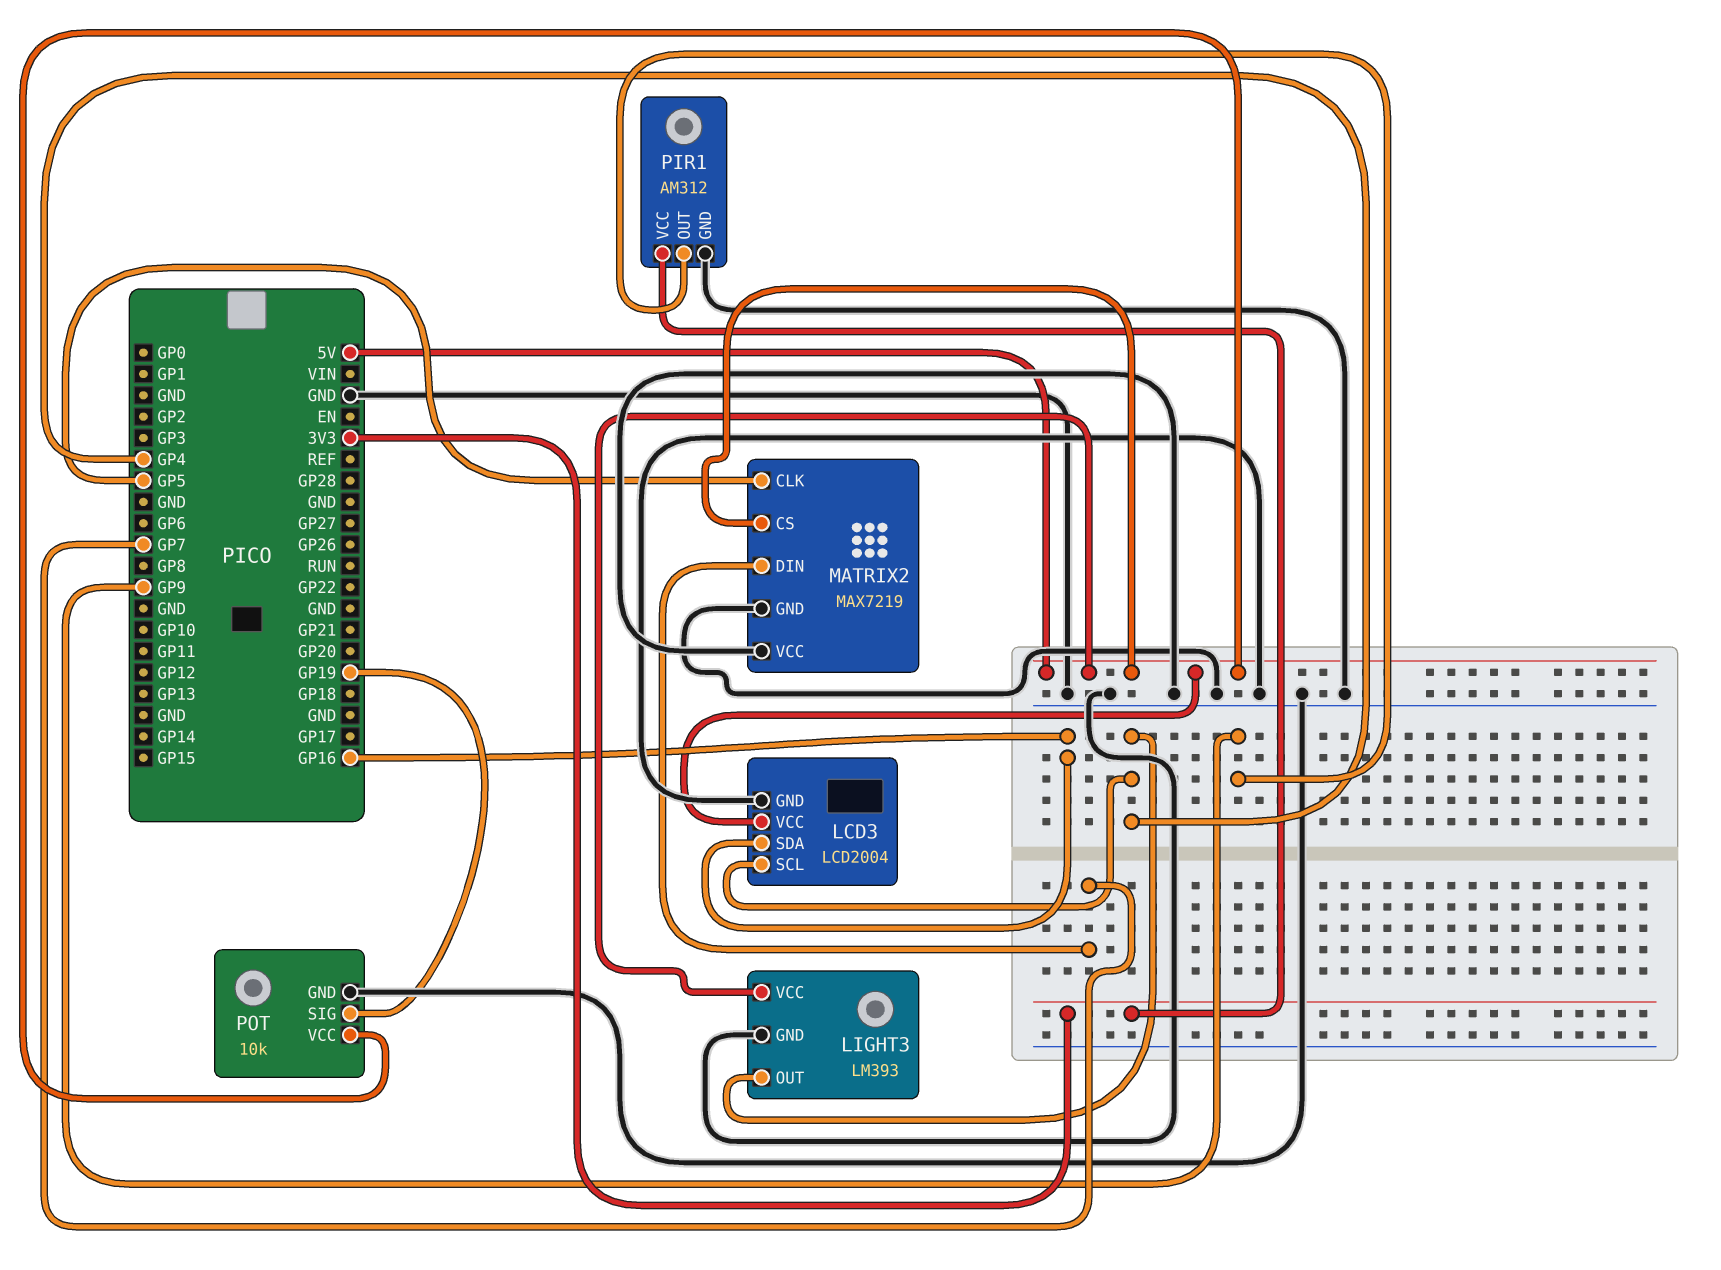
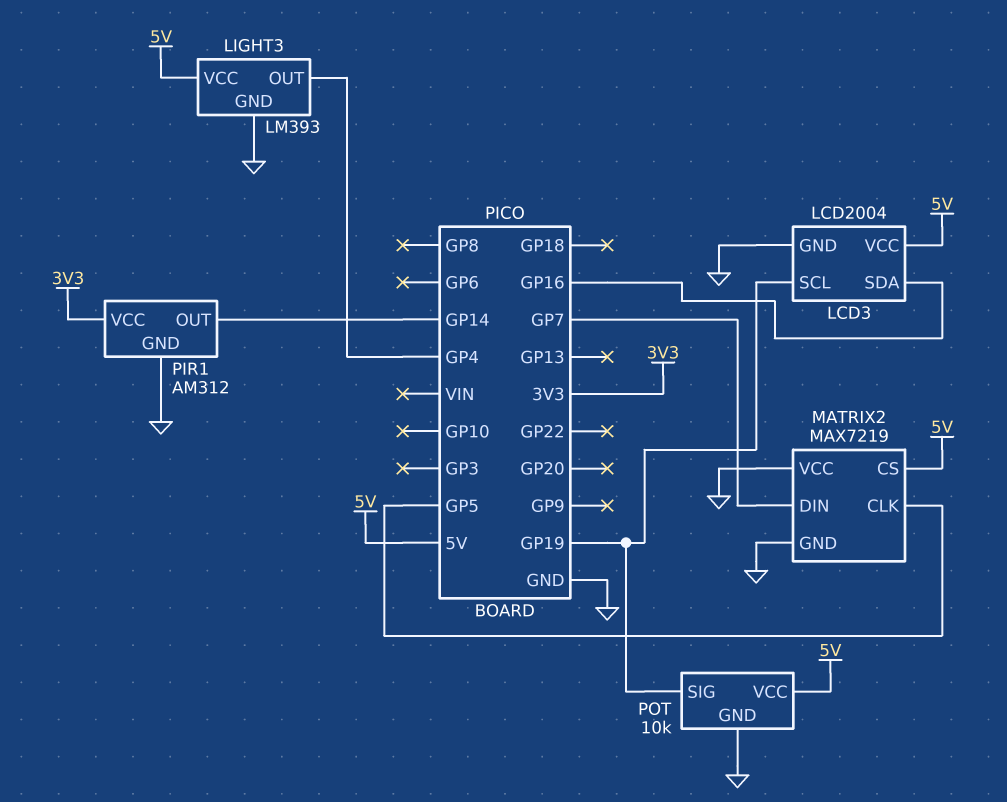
LCD3 pin SCL: GP4 -> GP19
PIR1 pin OUT: GP9 -> GP14

